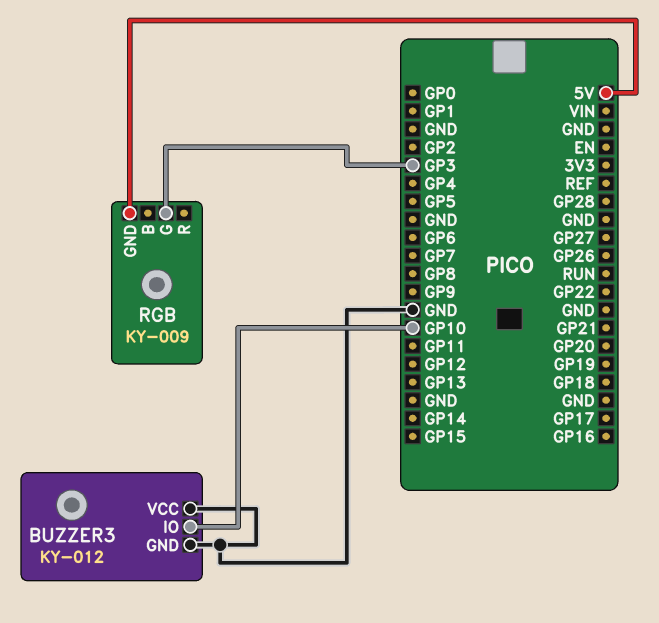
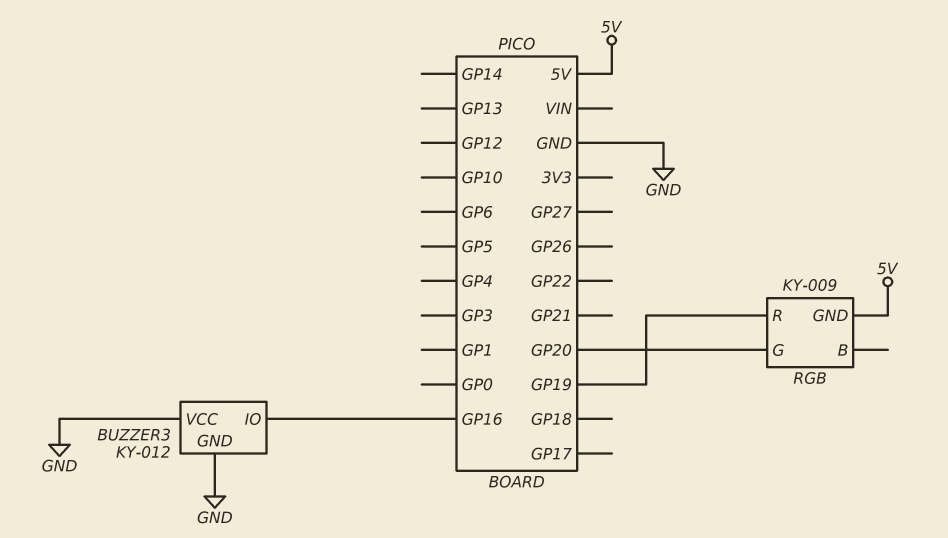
BUZZER3 pin IO: GP10 -> GP16
RGB pin G: GP3 -> GP20
RGB pin R: none -> GP19

